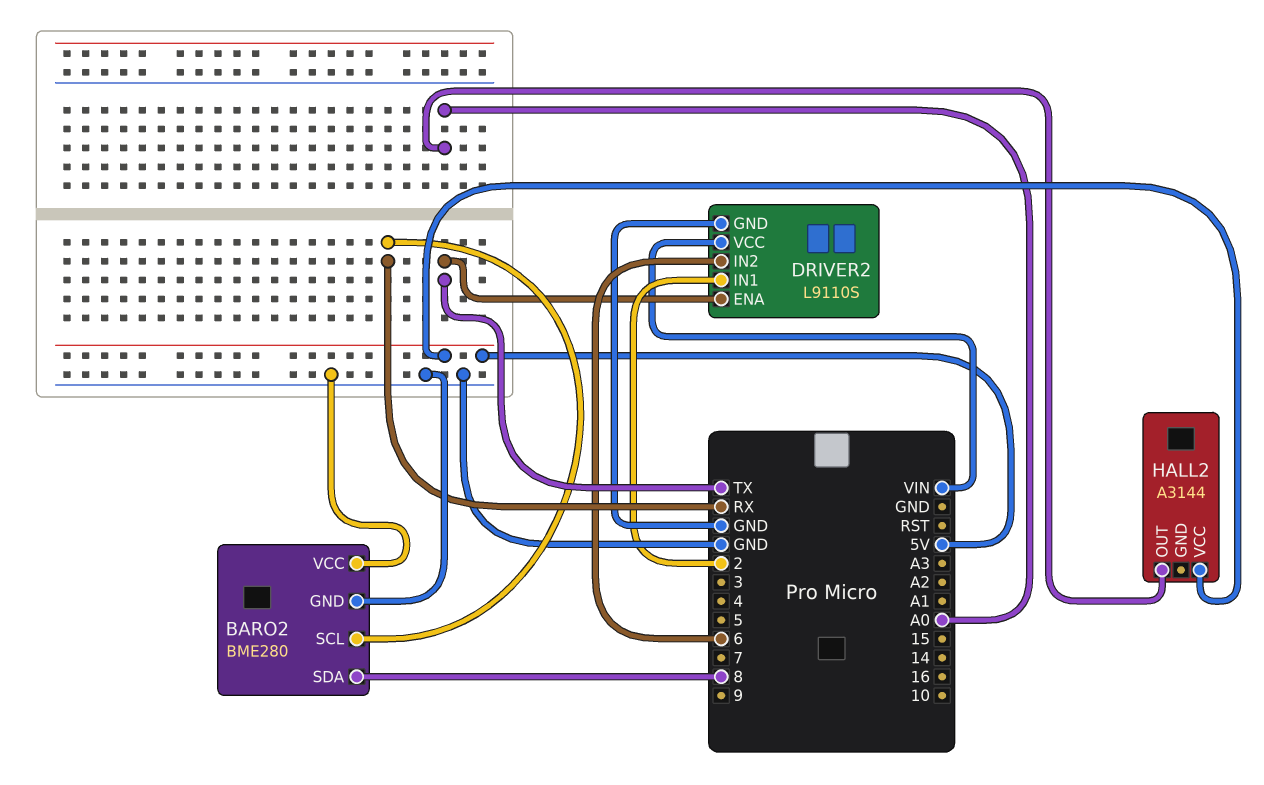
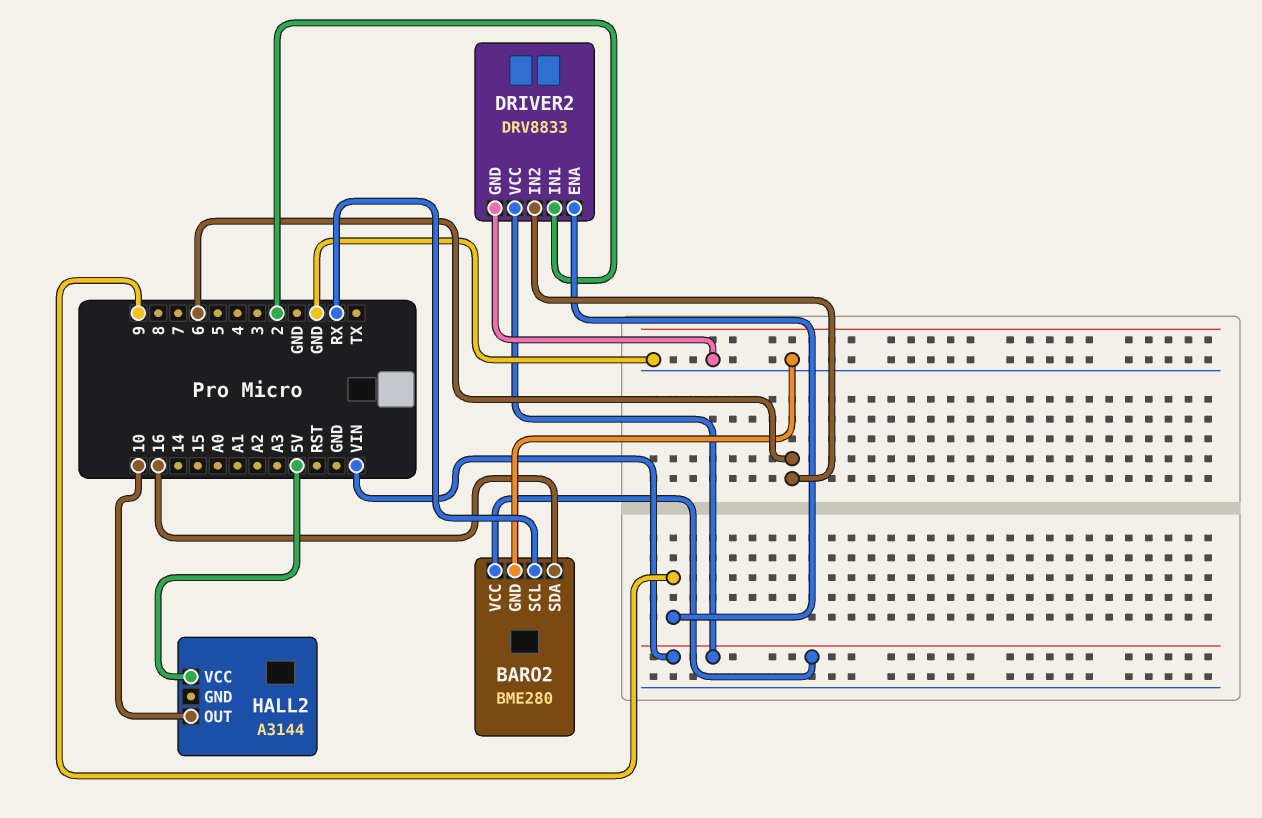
BARO2 pin SDA: 8 -> 16
BARO2 pin VCC: GND -> VIN
DRIVER2: L9110S -> DRV8833
DRIVER2 pin ENA: TX -> 9
HALL2 pin OUT: A0 -> 10

